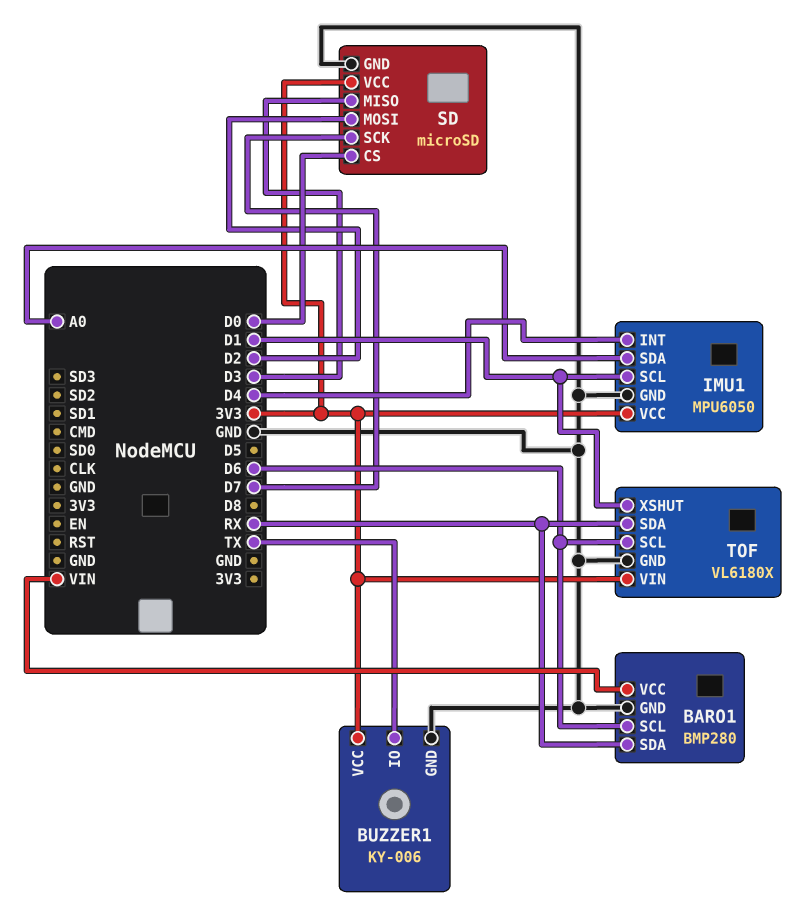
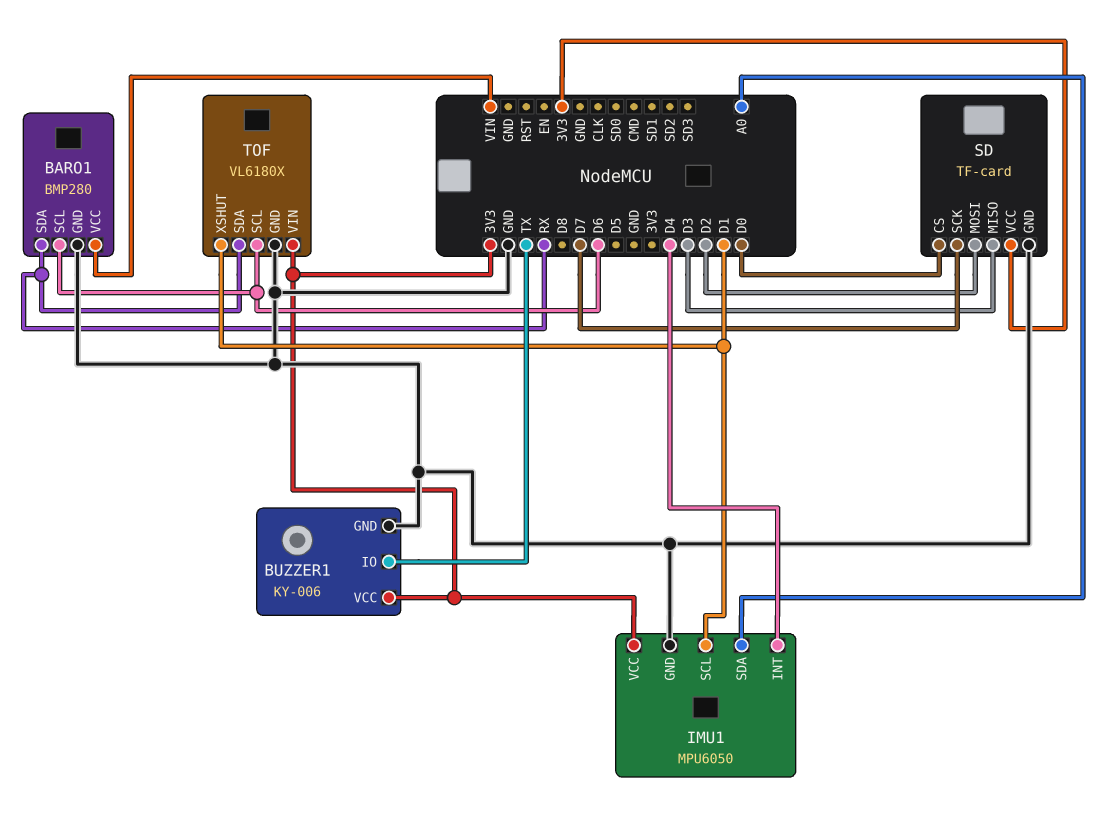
SD: microSD -> TF-card

